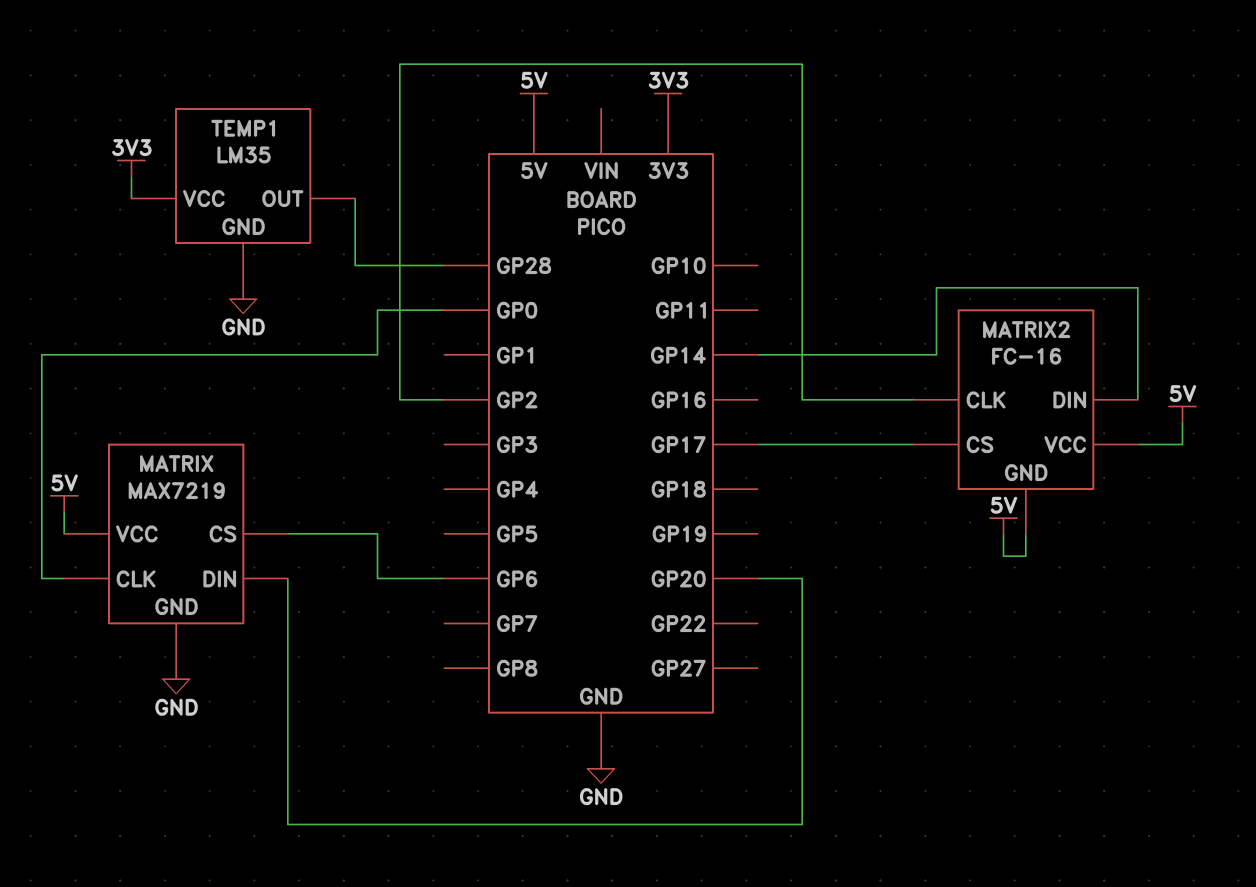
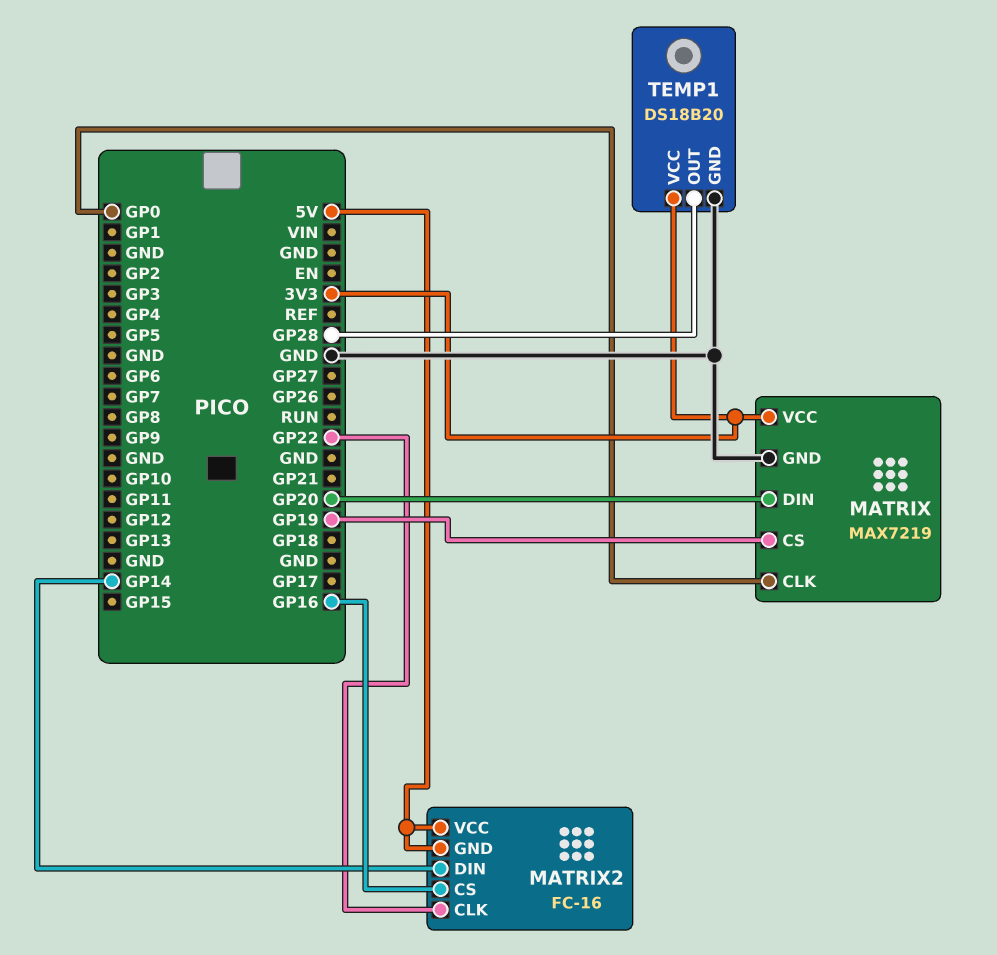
MATRIX pin CS: GP6 -> GP19
MATRIX pin VCC: 5V -> 3V3
MATRIX2 pin CLK: GP2 -> GP22
MATRIX2 pin CS: GP17 -> GP16
TEMP1: LM35 -> DS18B20

